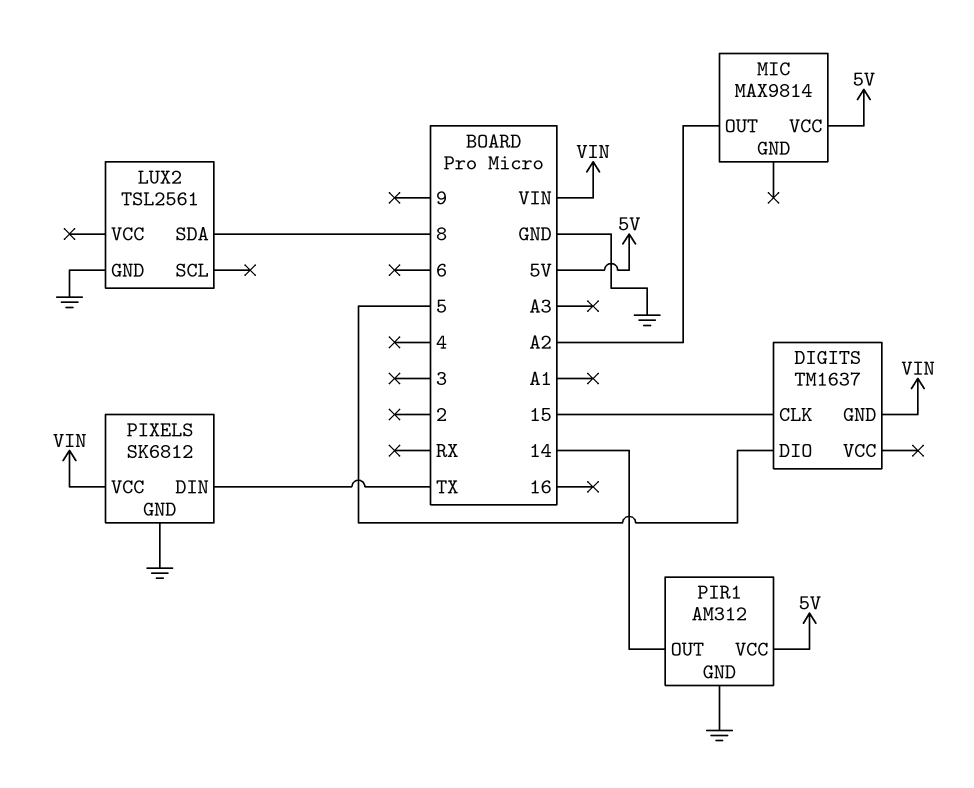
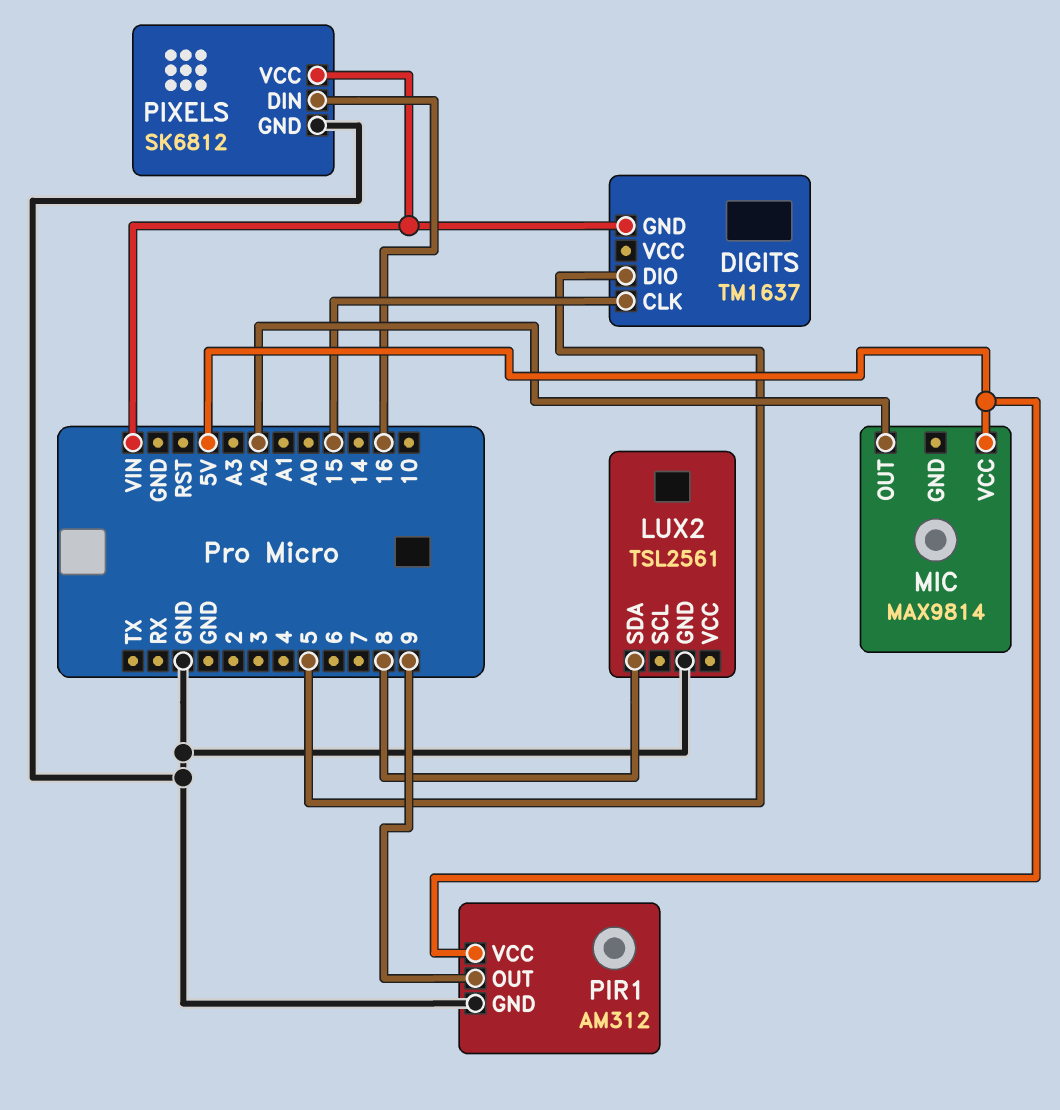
PIR1 pin OUT: 14 -> 9
PIXELS pin DIN: TX -> 16

